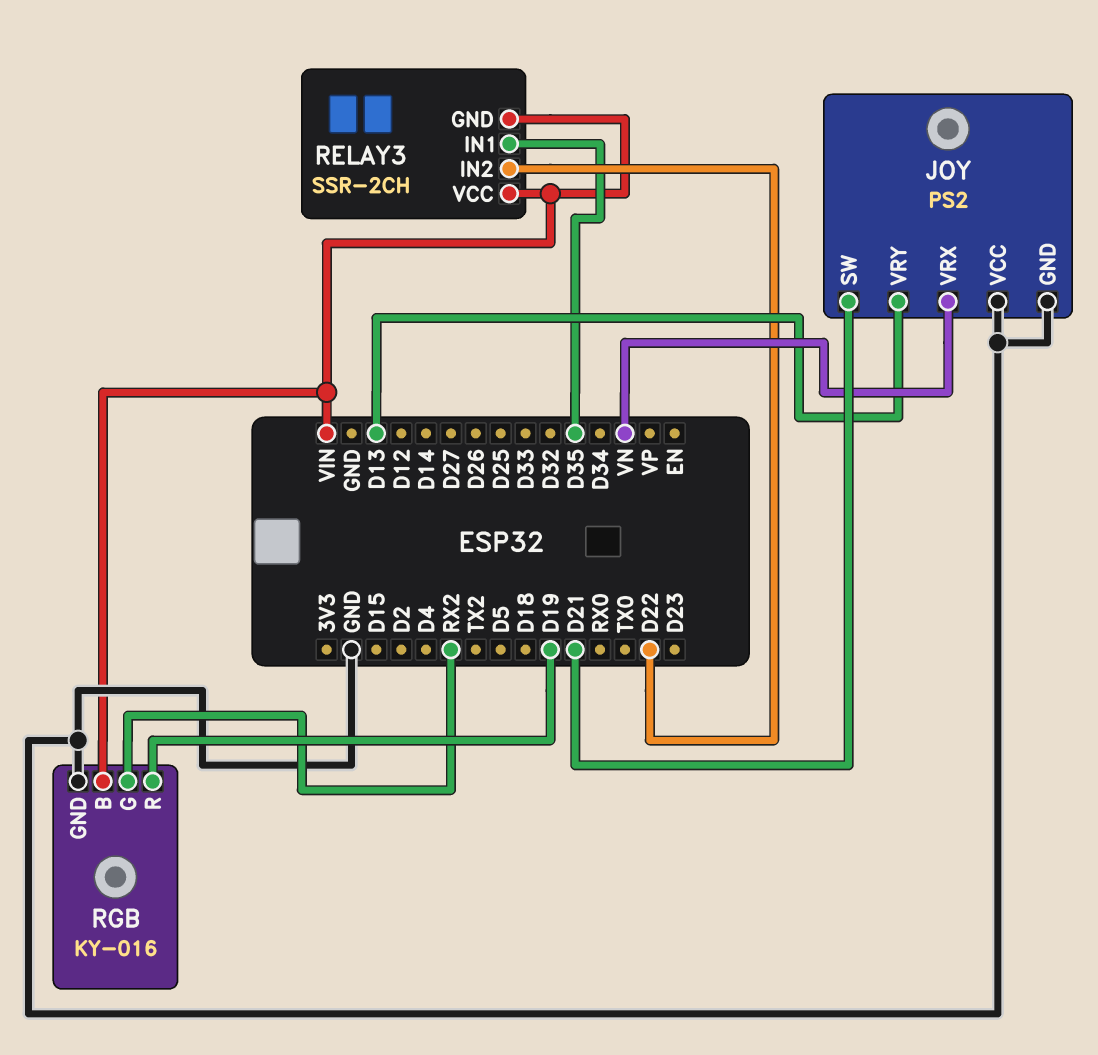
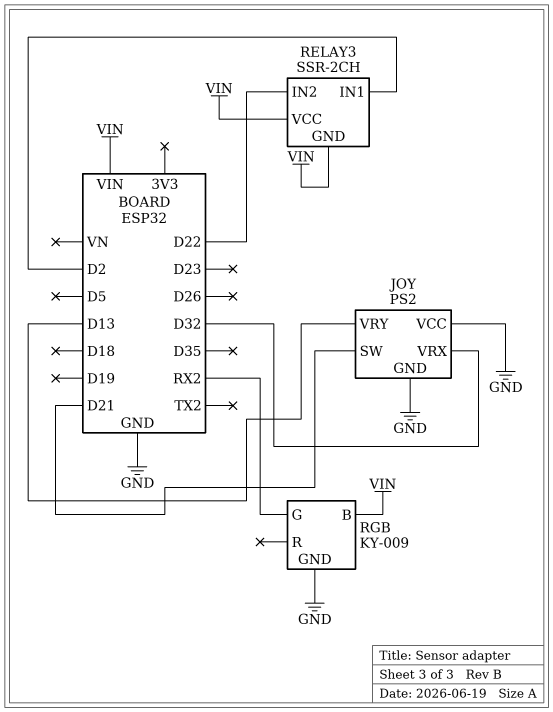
JOY pin VRX: VN -> D32
RELAY3 pin IN1: D35 -> D2
RGB: KY-016 -> KY-009
RGB pin R: D19 -> none

